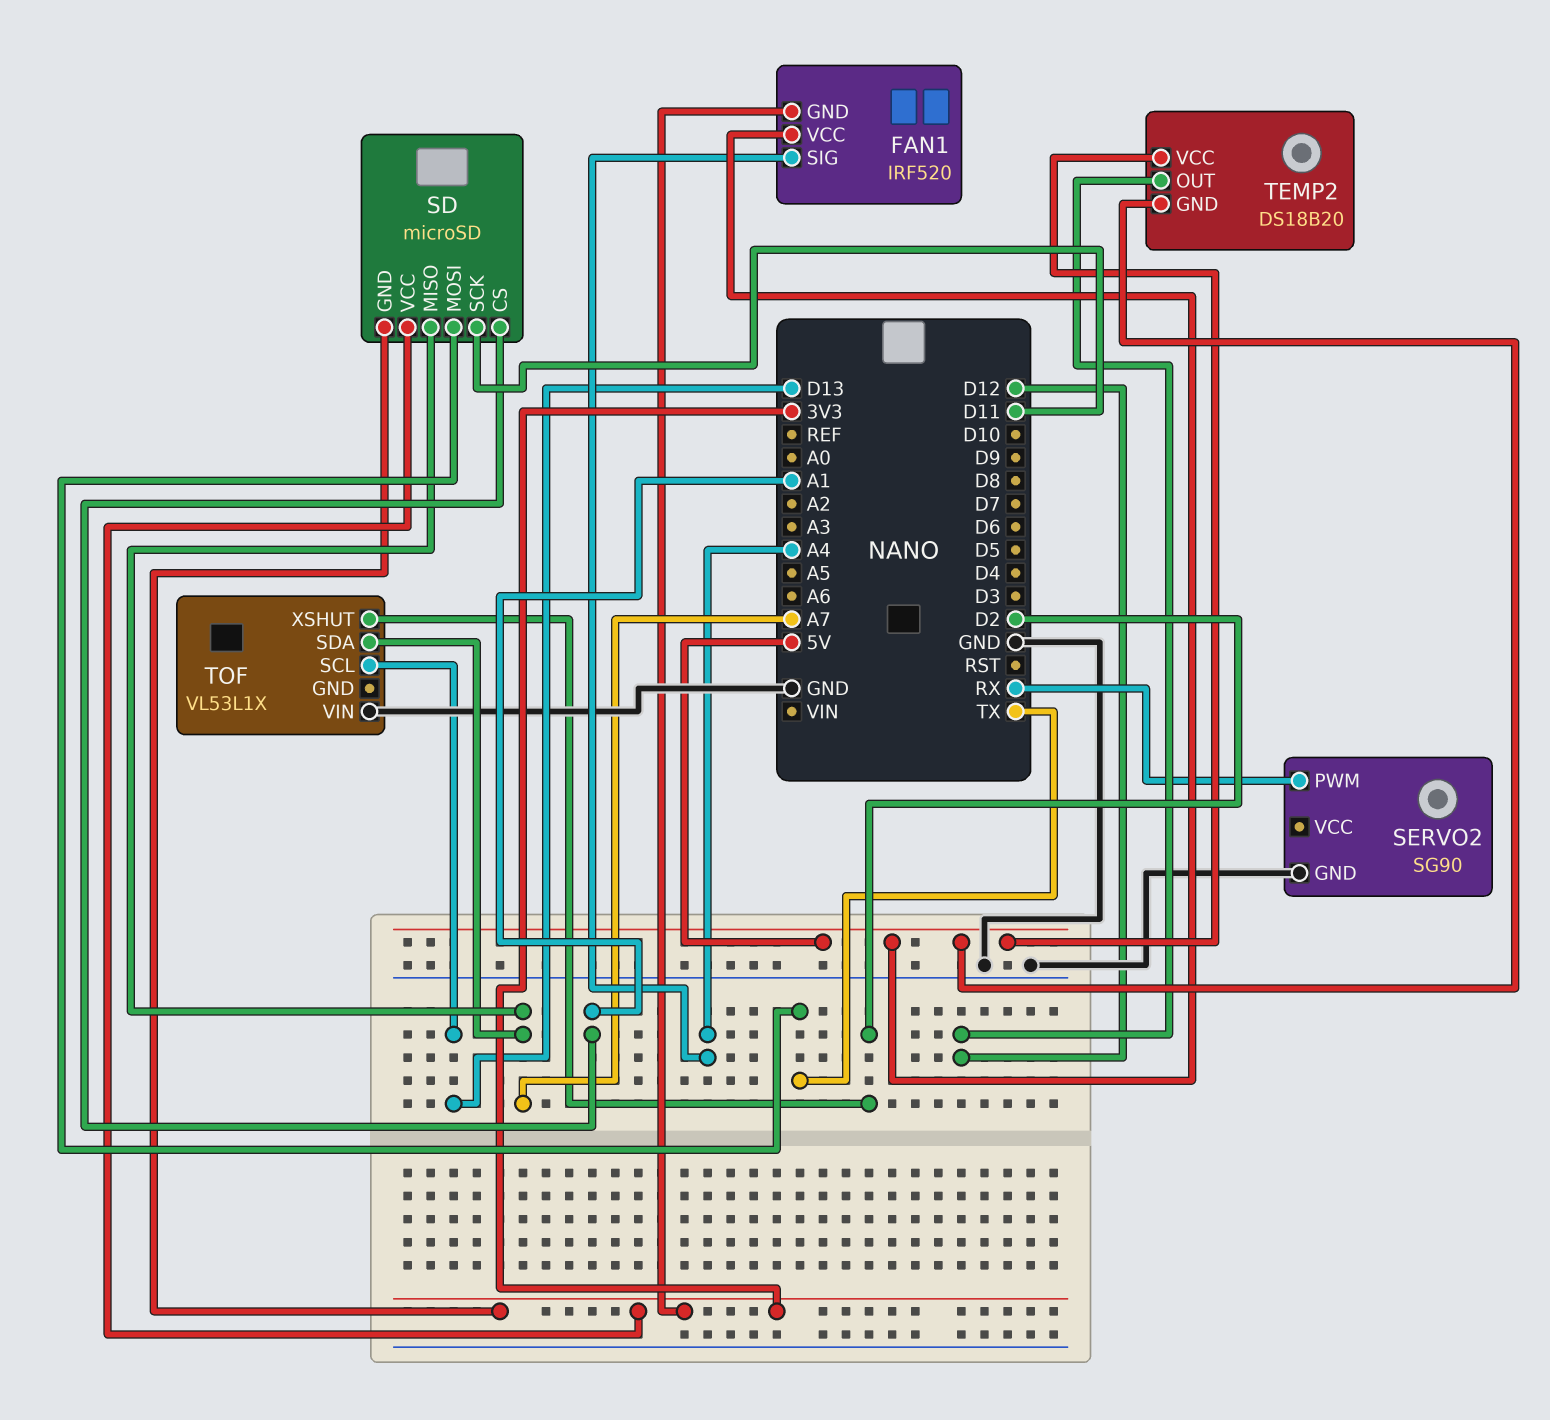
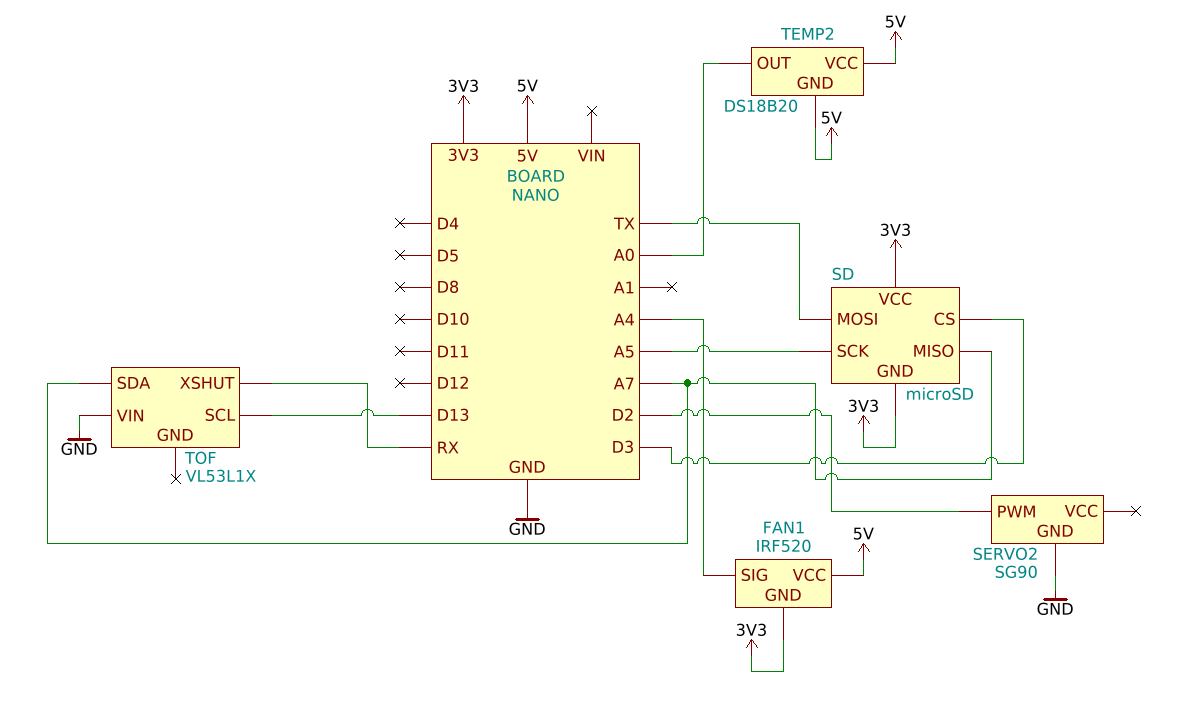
SD pin CS: A1 -> D3
SD pin SCK: D11 -> A5
SERVO2 pin PWM: RX -> D2
TEMP2 pin OUT: D12 -> A0
TOF pin XSHUT: D2 -> RX

